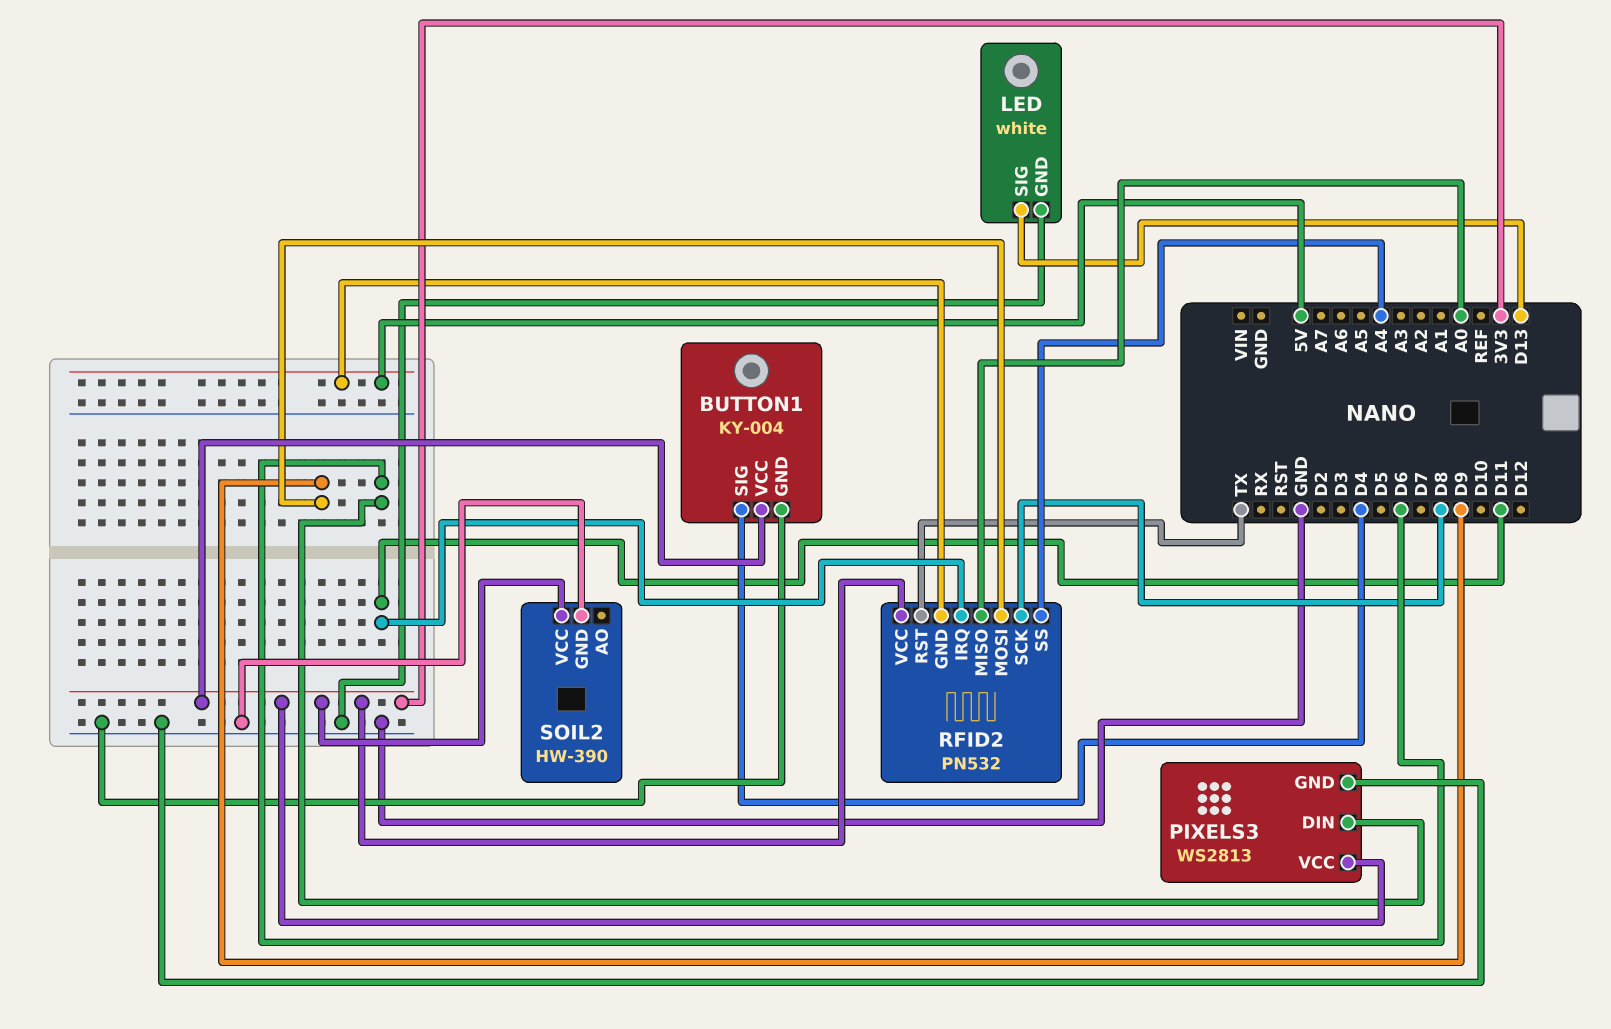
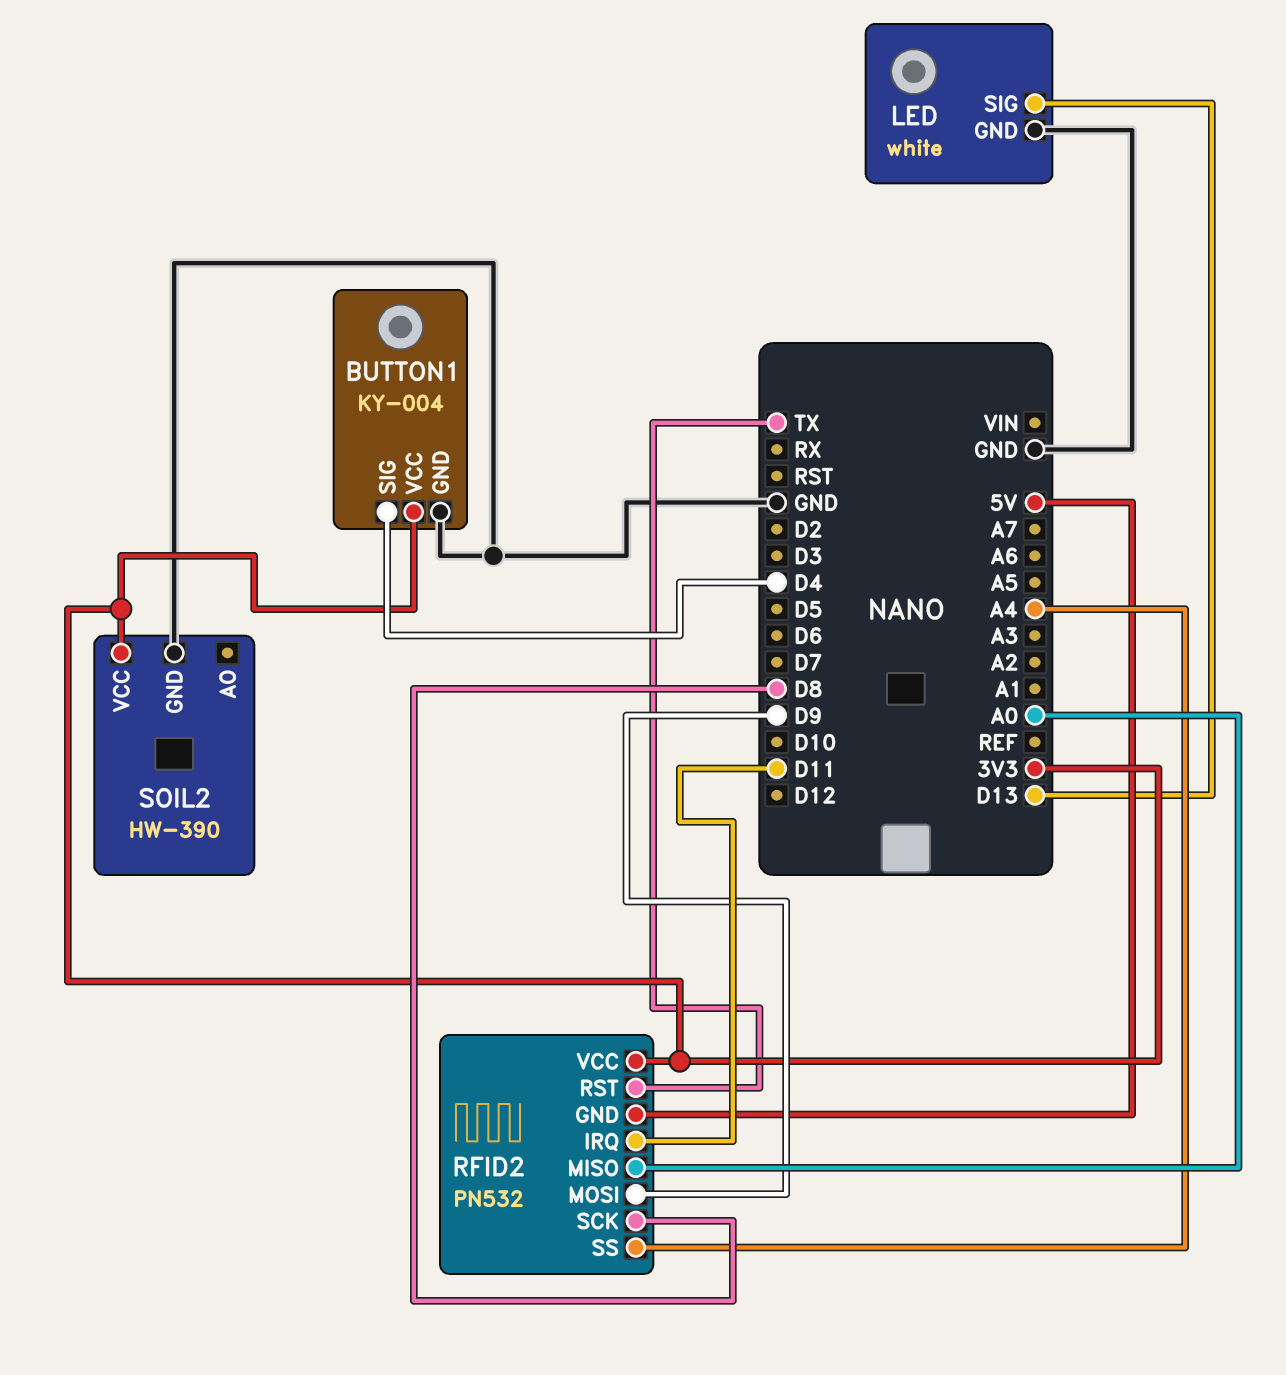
PIXELS3: WS2813 -> none
PIXELS3 pin DIN: D6 -> none
PIXELS3 pin GND: GND -> none
PIXELS3 pin VCC: 3V3 -> none

